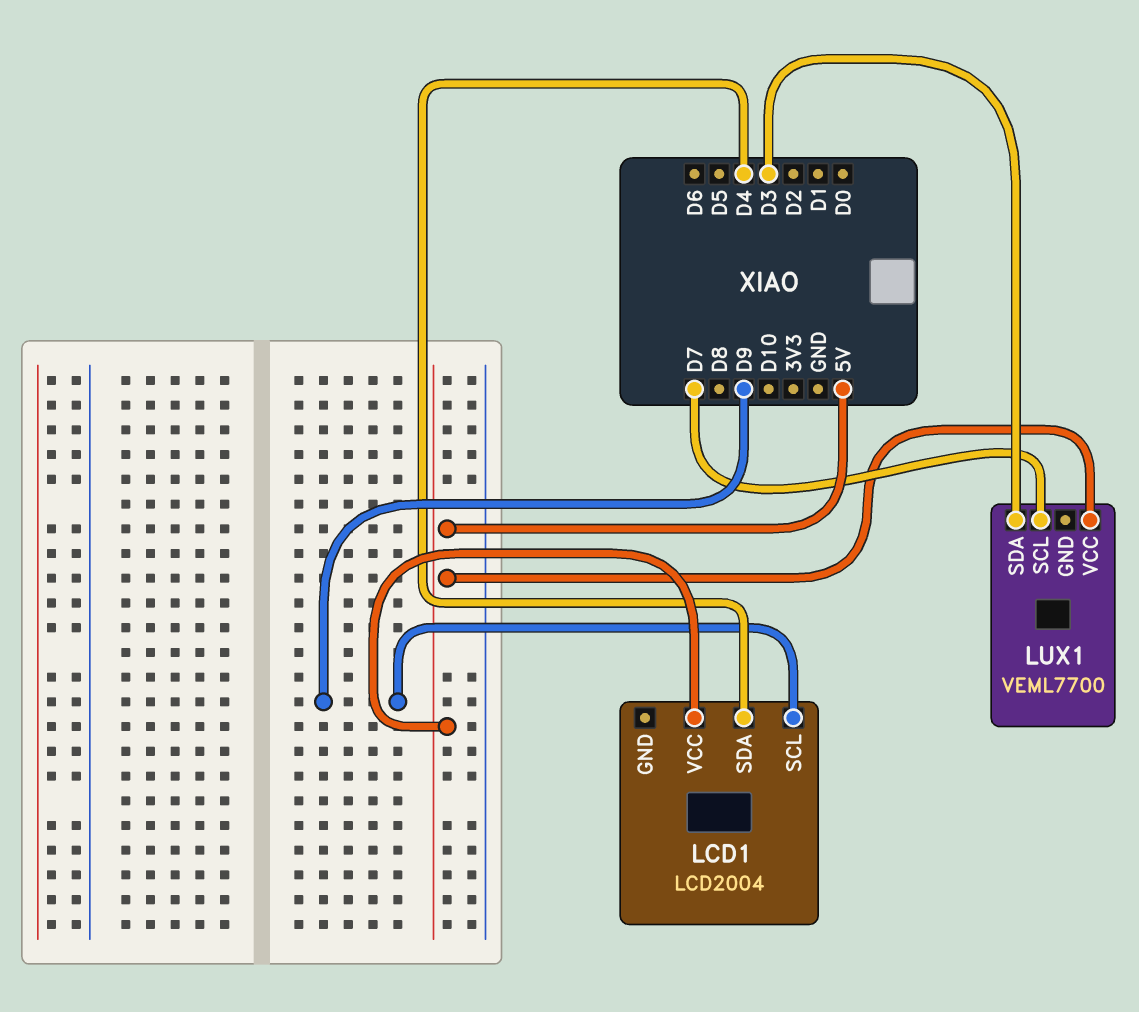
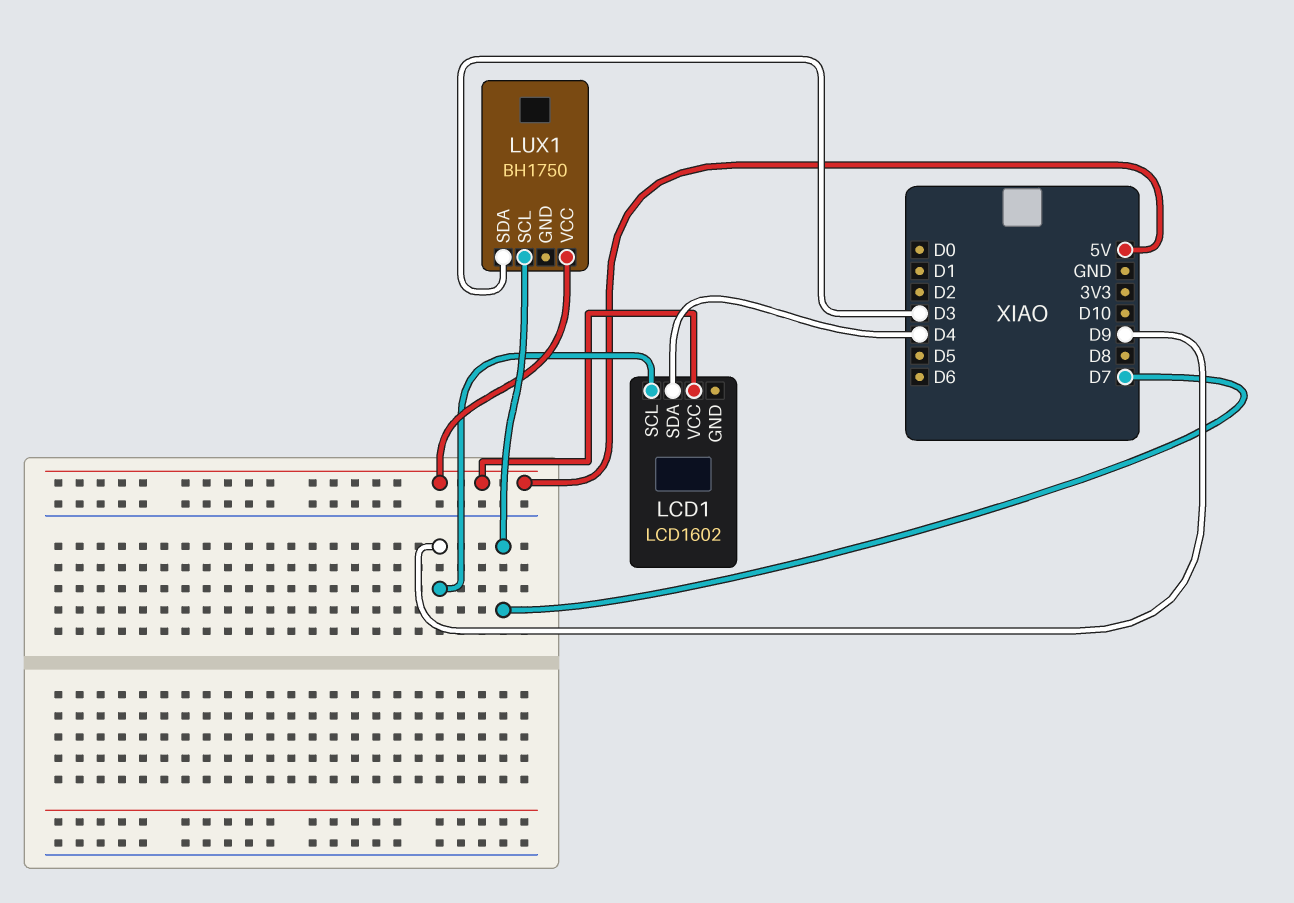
LCD1: LCD2004 -> LCD1602
LUX1: VEML7700 -> BH1750

